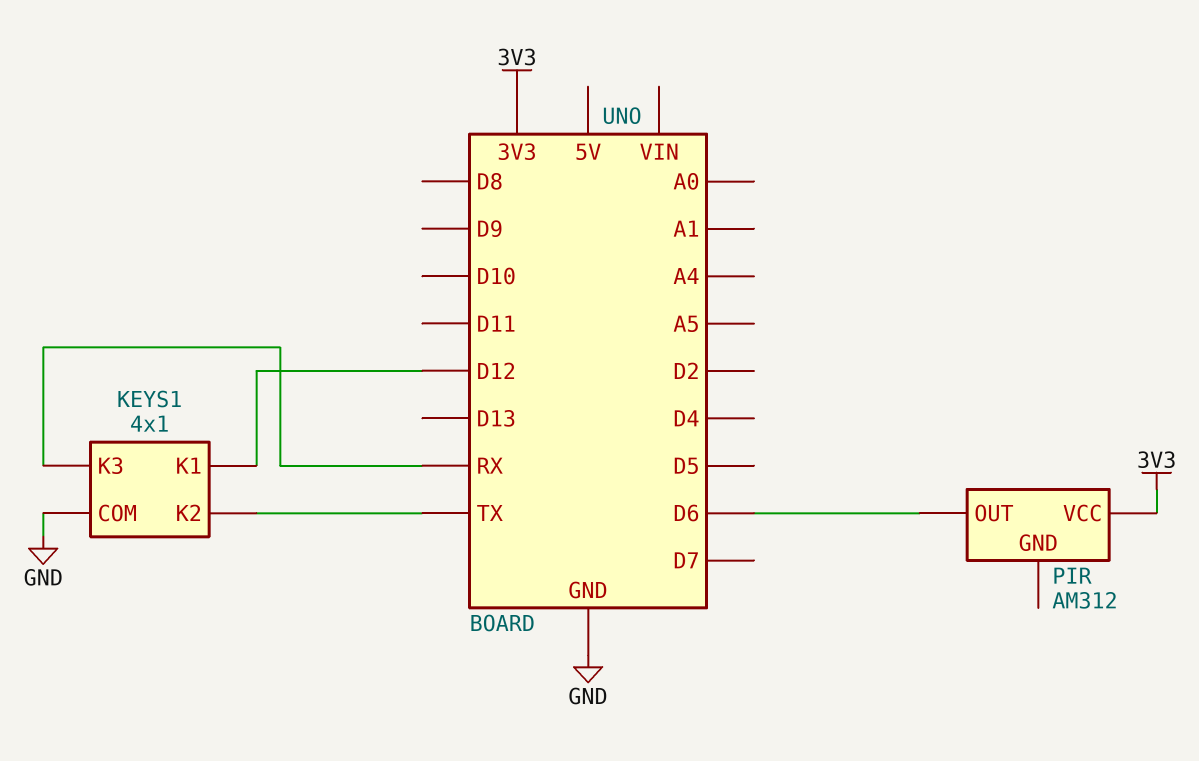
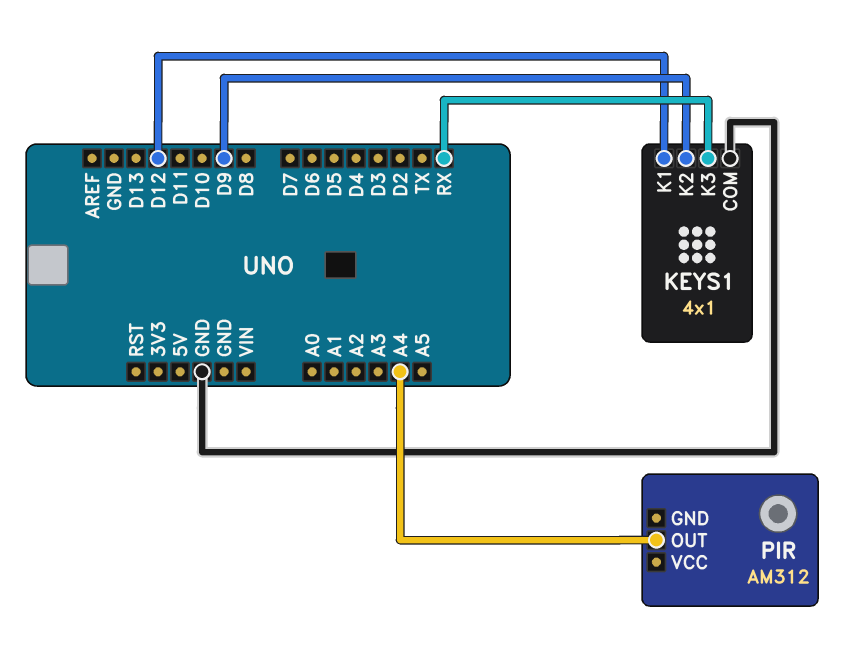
KEYS1 pin K2: TX -> D9
PIR pin OUT: D6 -> A4
PIR pin VCC: 3V3 -> none

